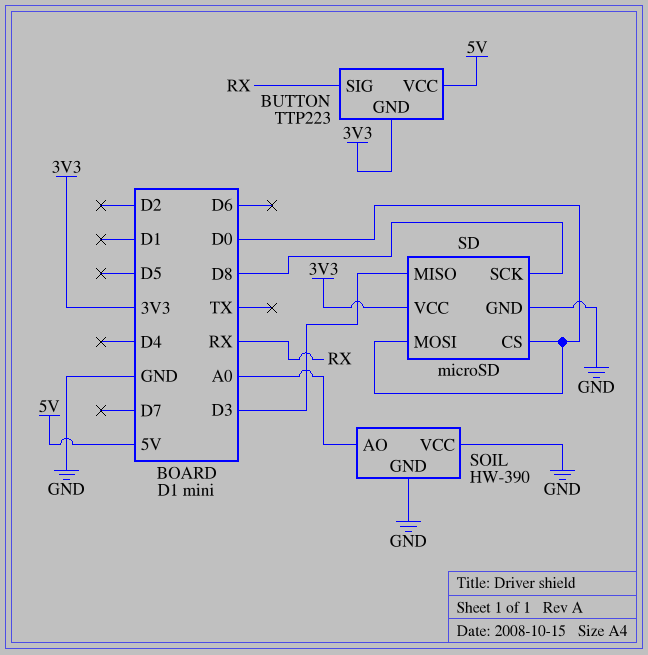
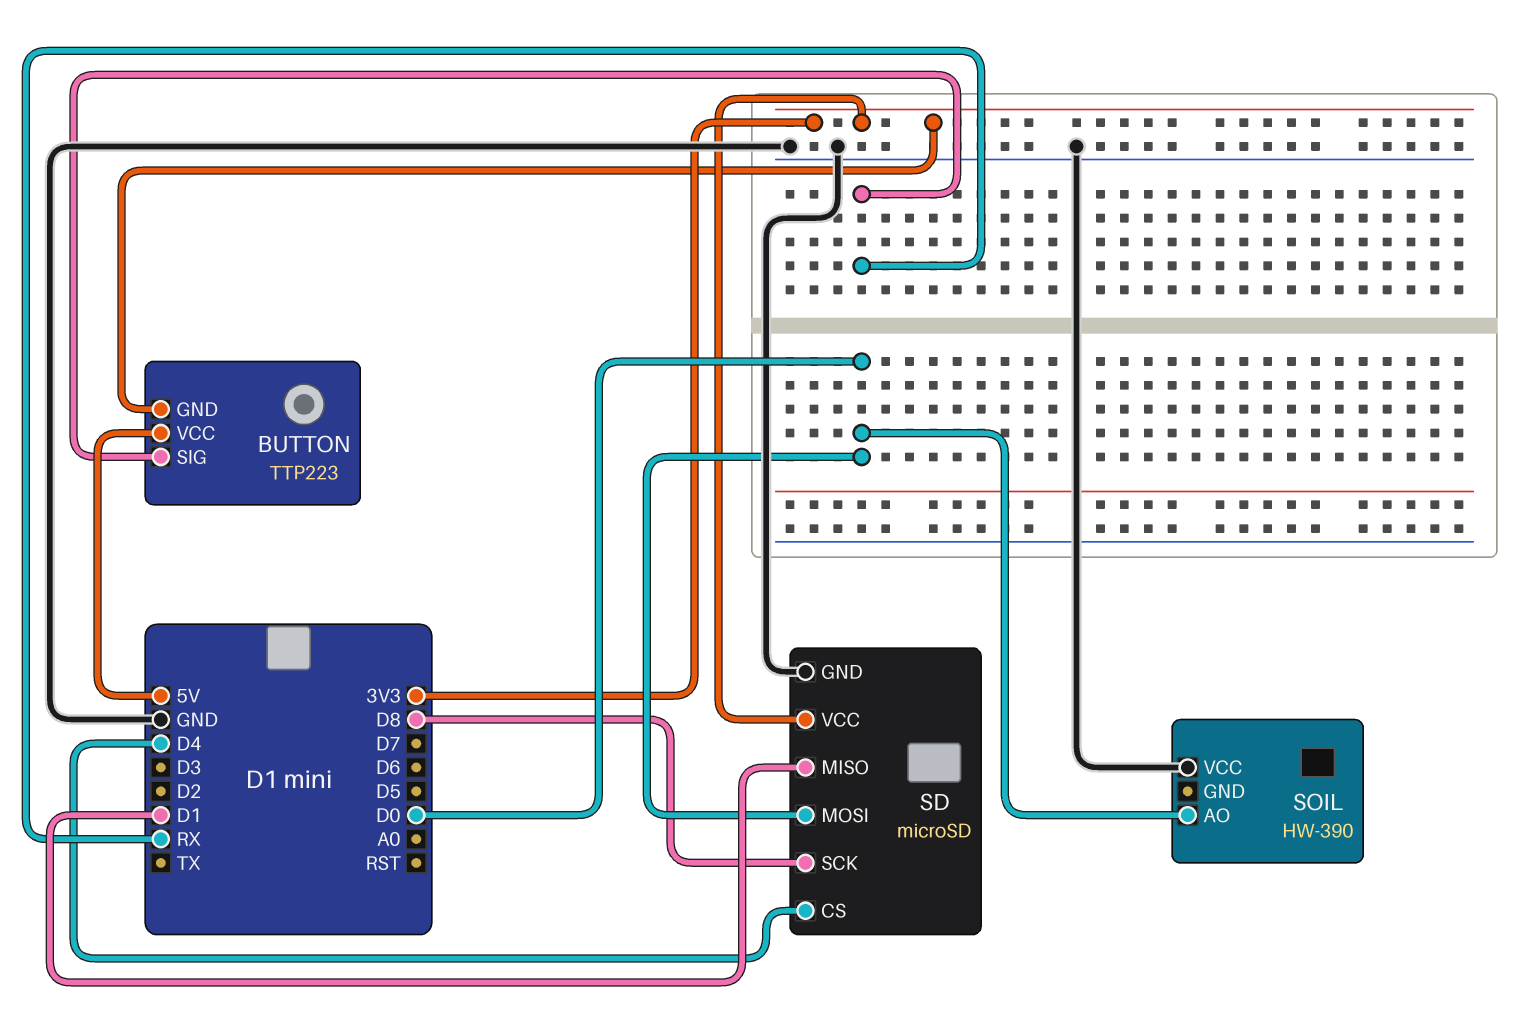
SD pin CS: D0 -> D4
SD pin MISO: D3 -> D1
SOIL pin AO: A0 -> D0
SOIL pin GND: GND -> none

